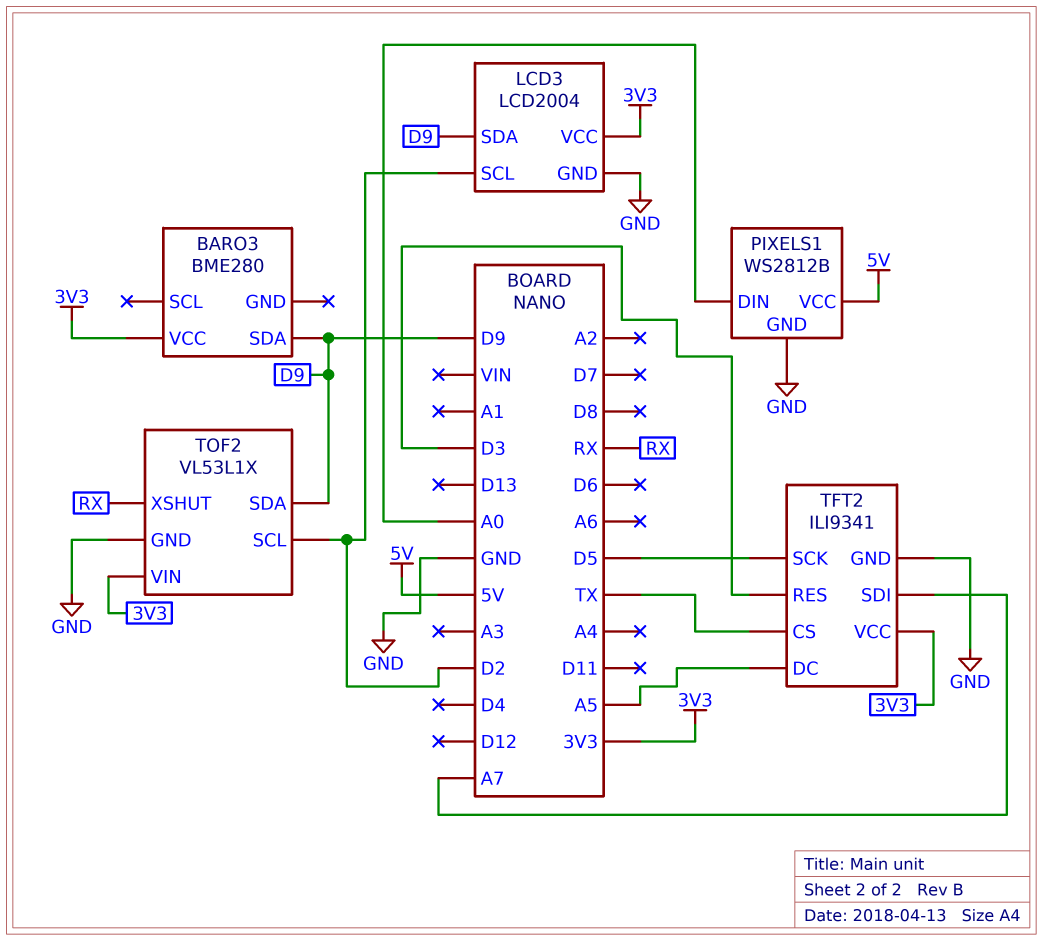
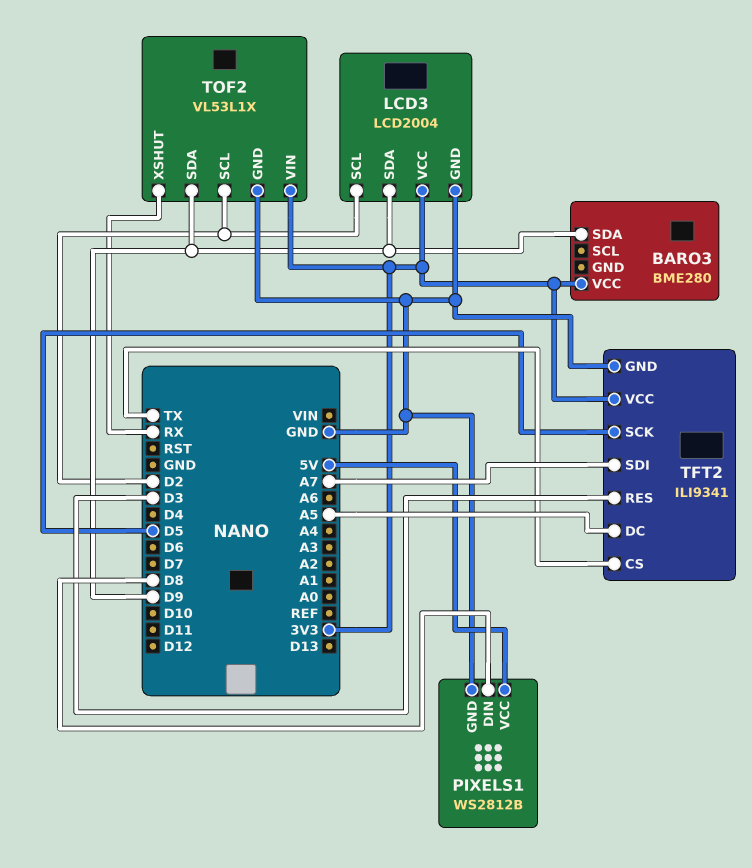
PIXELS1 pin DIN: A0 -> D8

